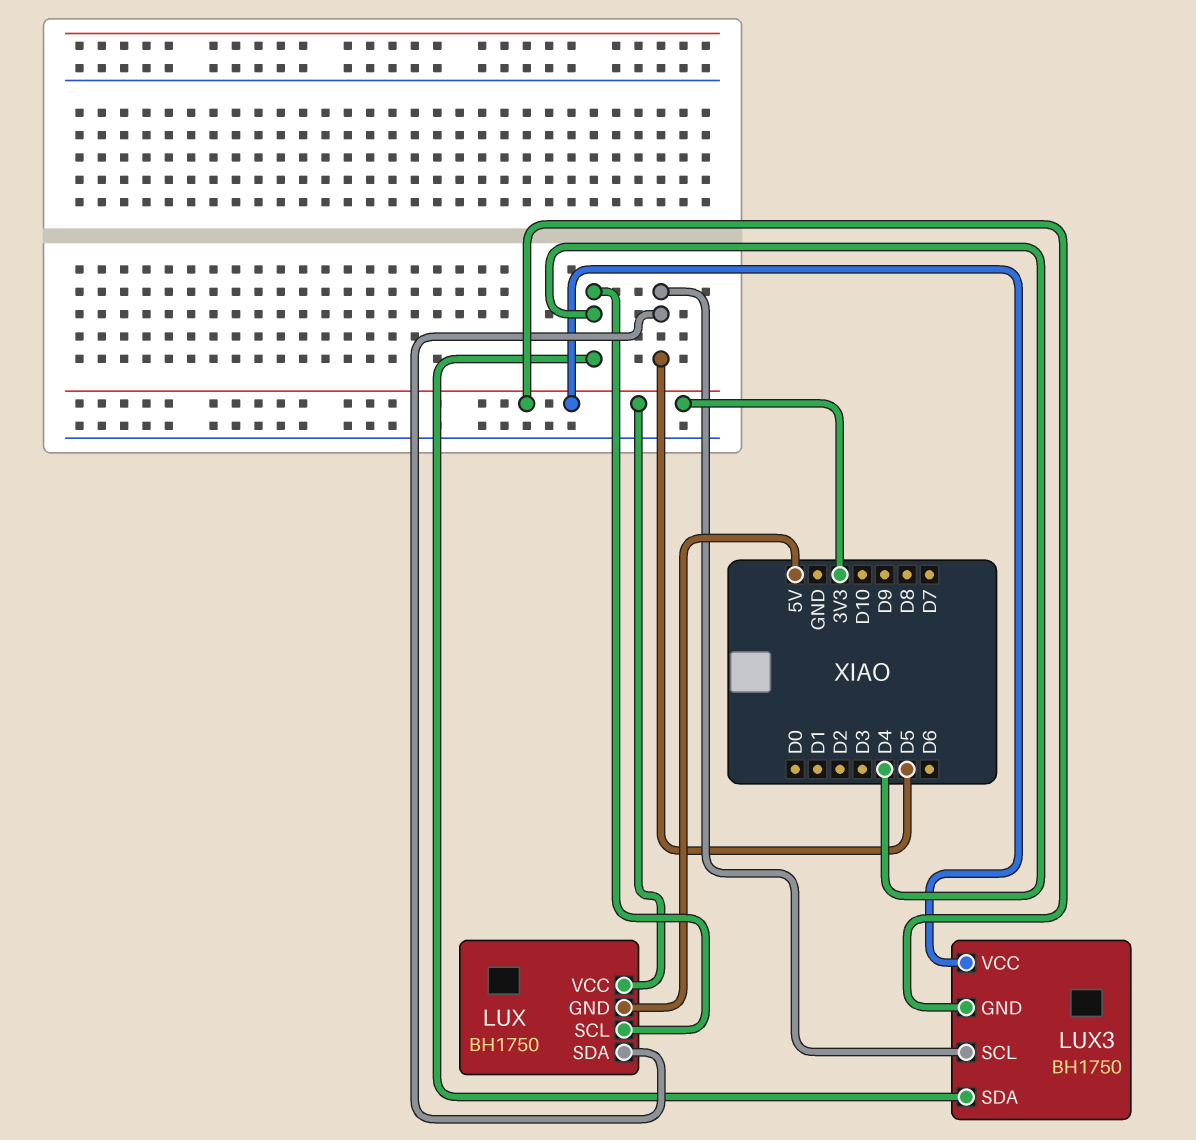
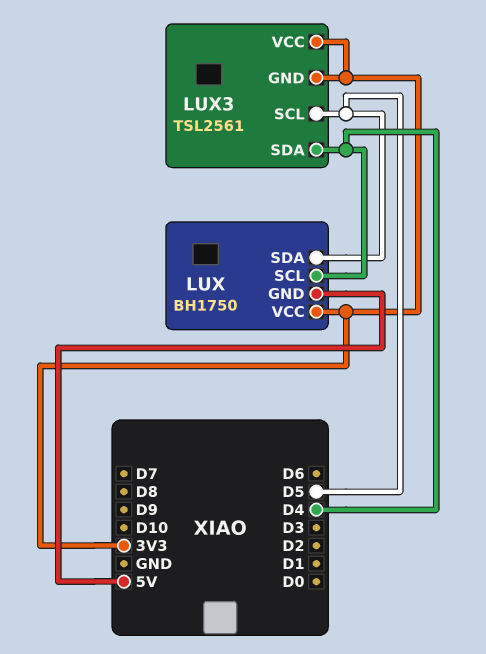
LUX3: BH1750 -> TSL2561

